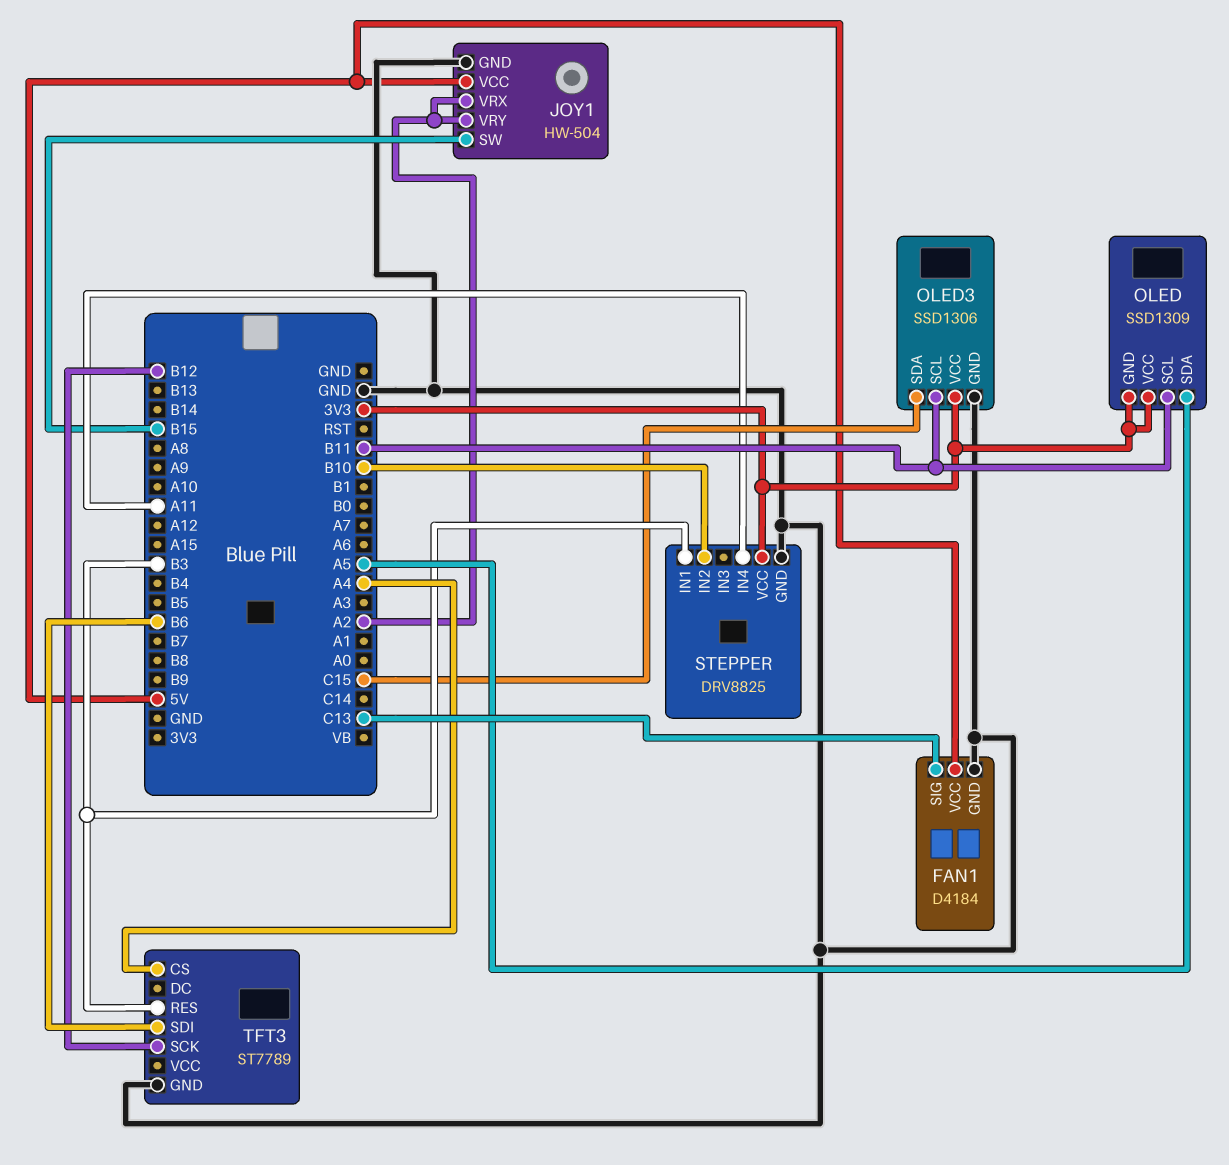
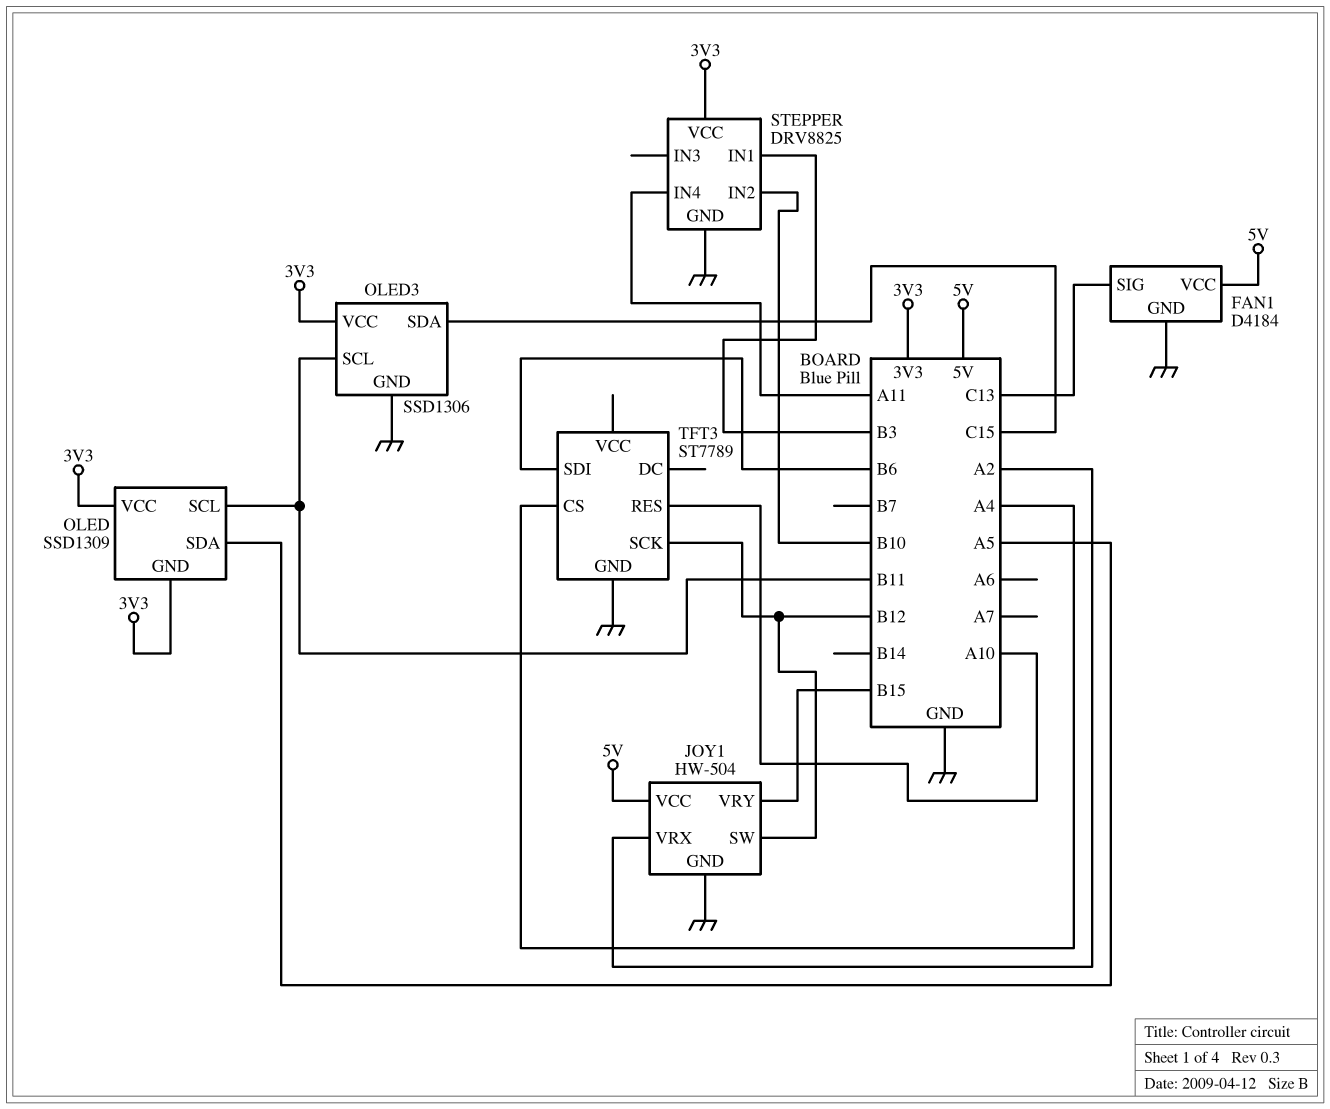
JOY1 pin SW: B15 -> B12
JOY1 pin VRY: A2 -> B15
TFT3 pin RES: B3 -> A10

